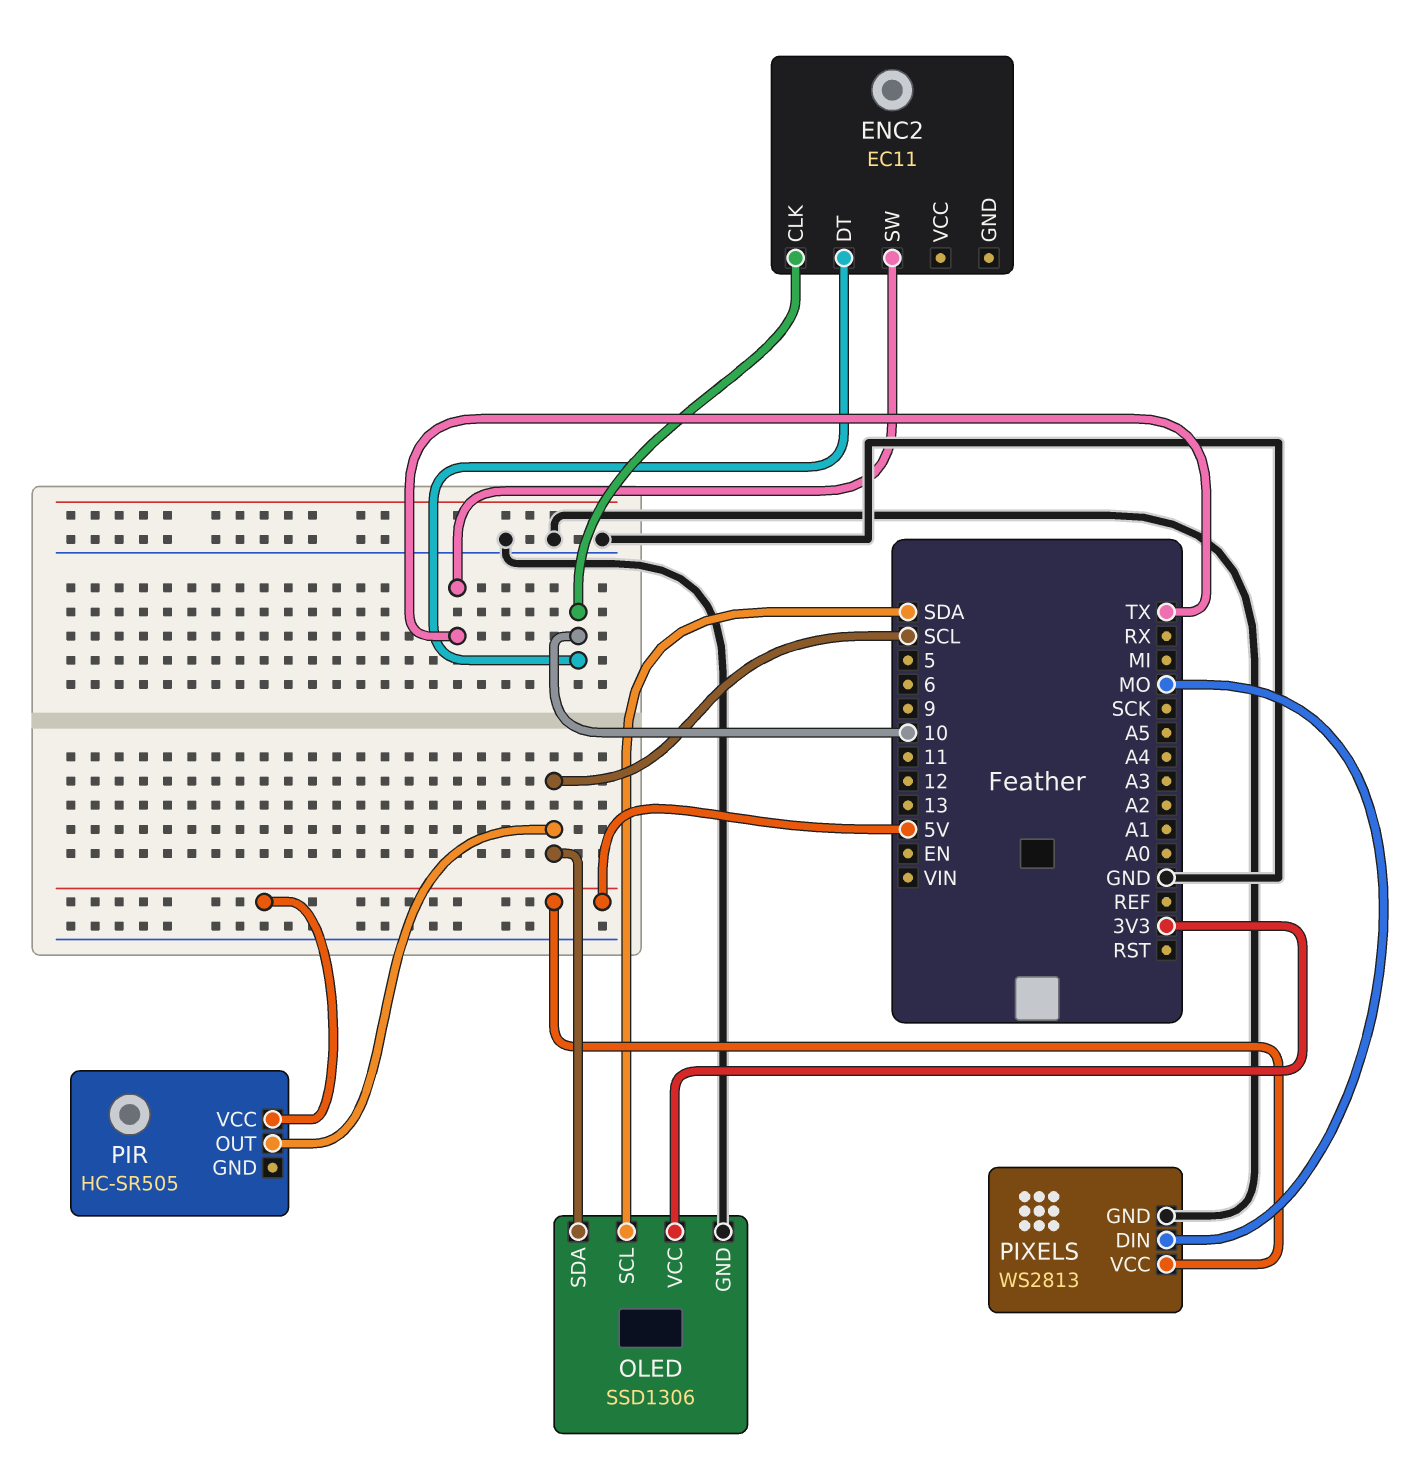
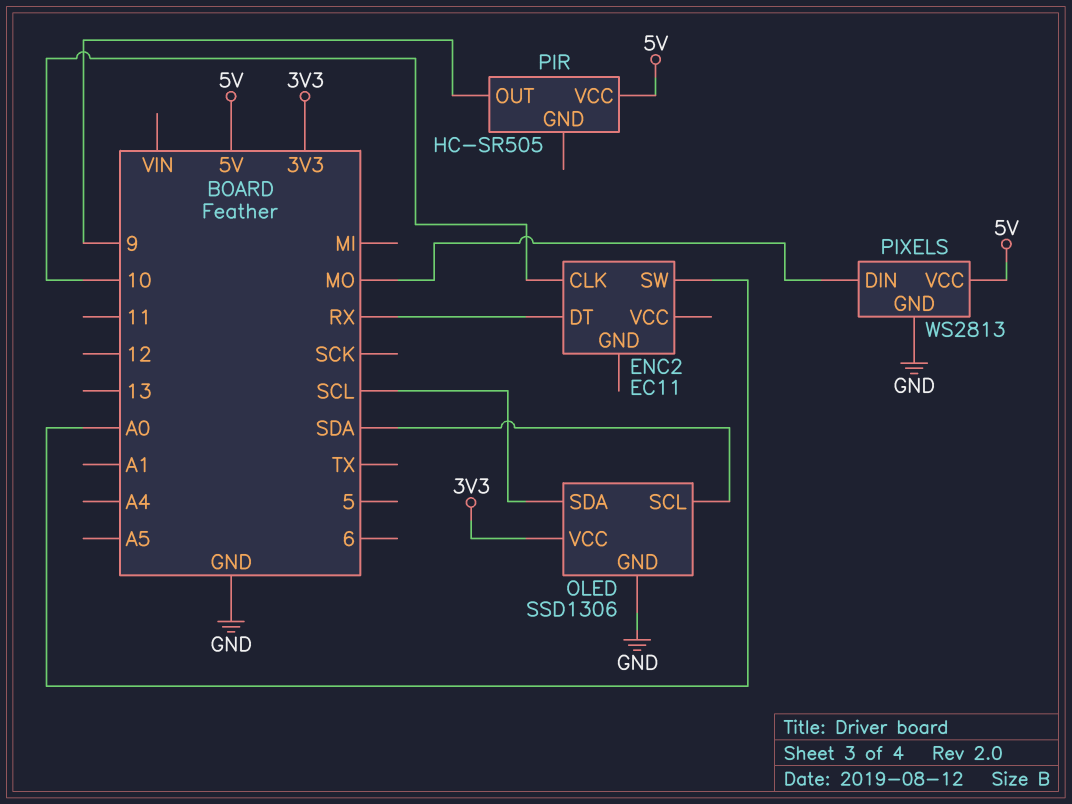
ENC2 pin DT: 10 -> RX
ENC2 pin SW: TX -> A0
PIR pin OUT: SCL -> 9

